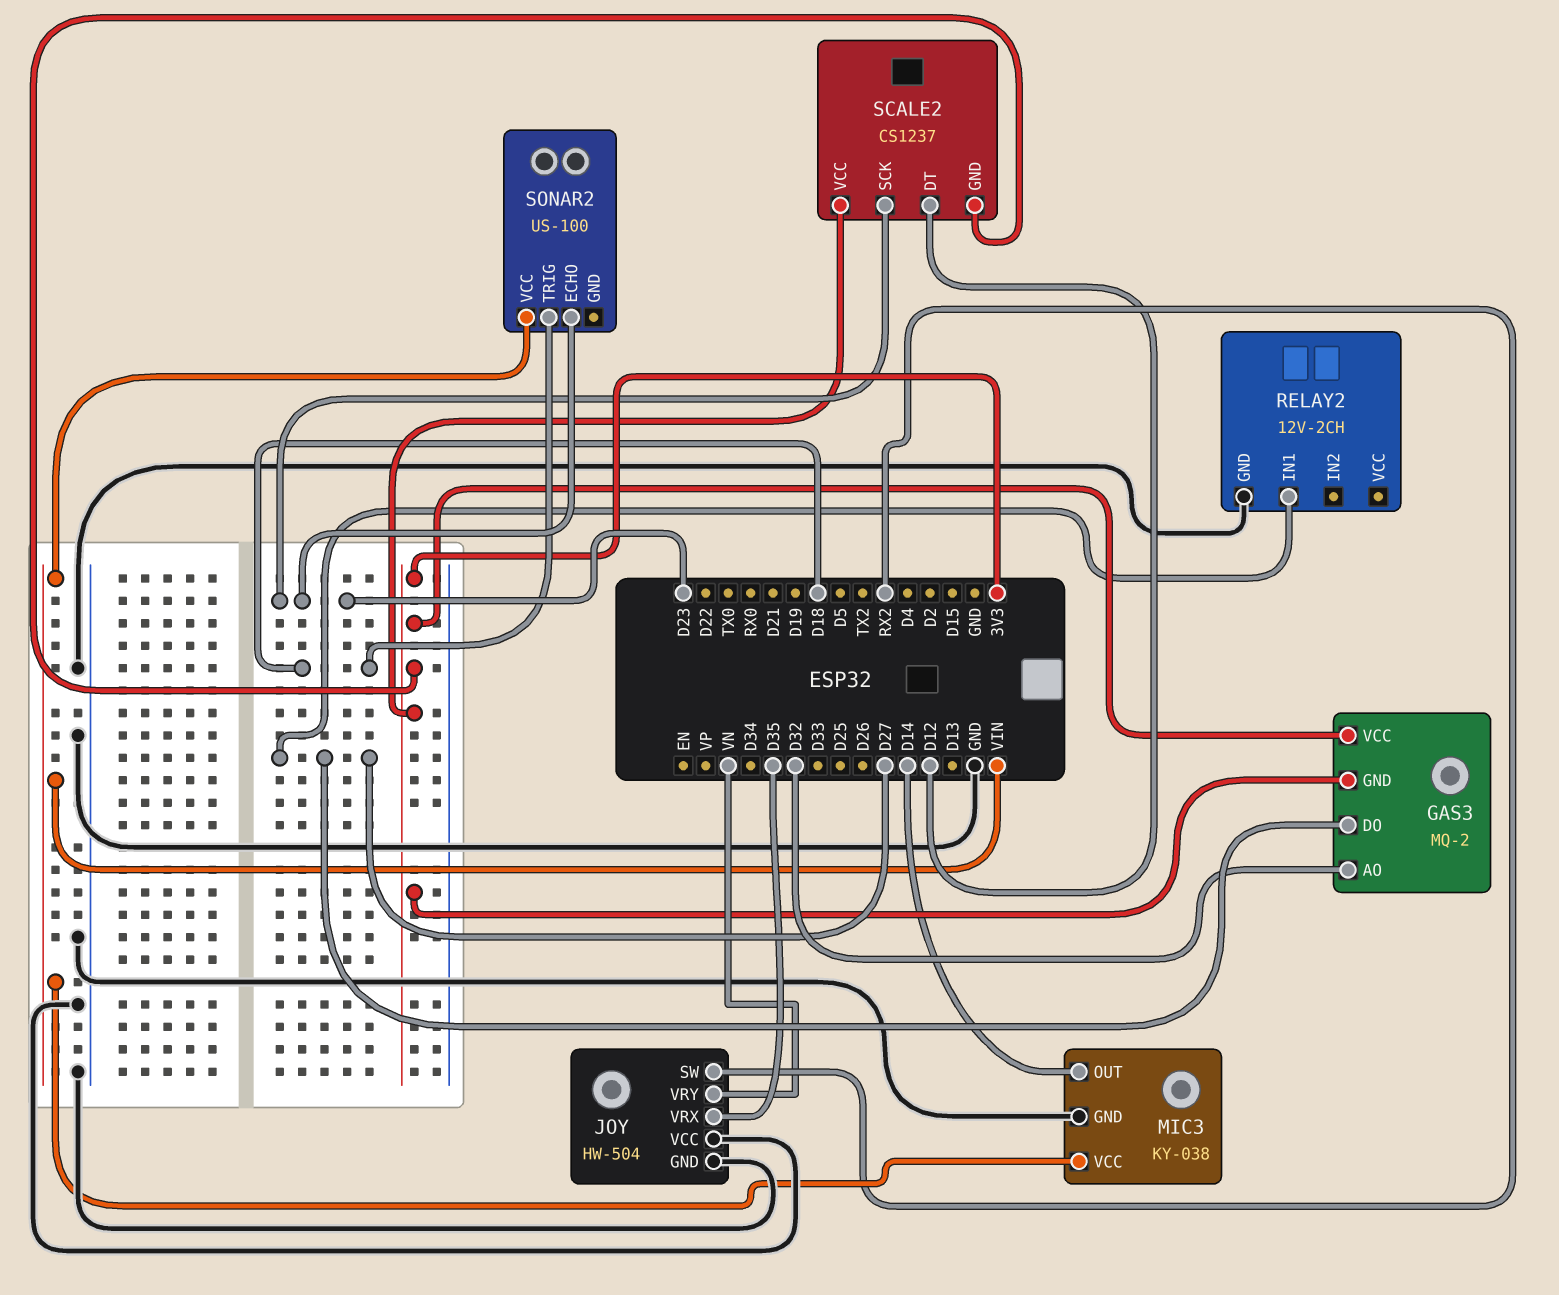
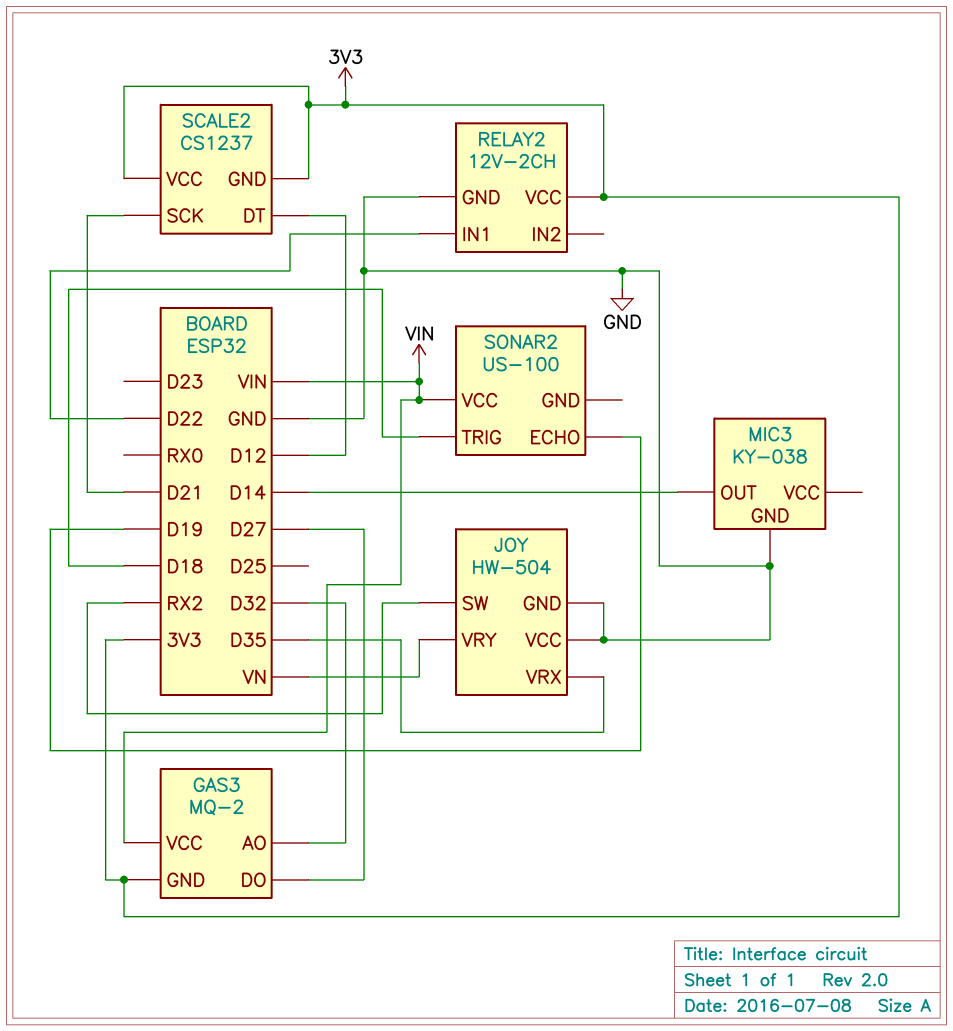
GAS3 pin VCC: 3V3 -> VIN
MIC3 pin VCC: VIN -> none
RELAY2 pin IN1: D27 -> D22
RELAY2 pin VCC: none -> 3V3
SCALE2 pin SCK: D23 -> D21
SONAR2 pin ECHO: D23 -> D19

